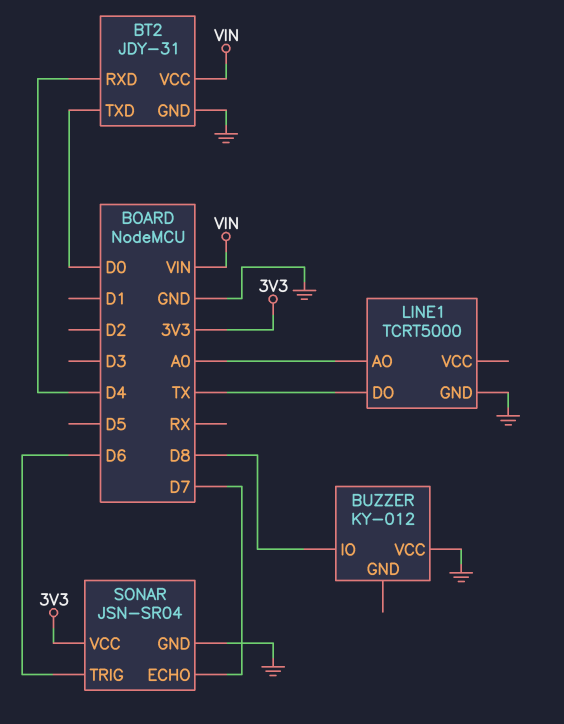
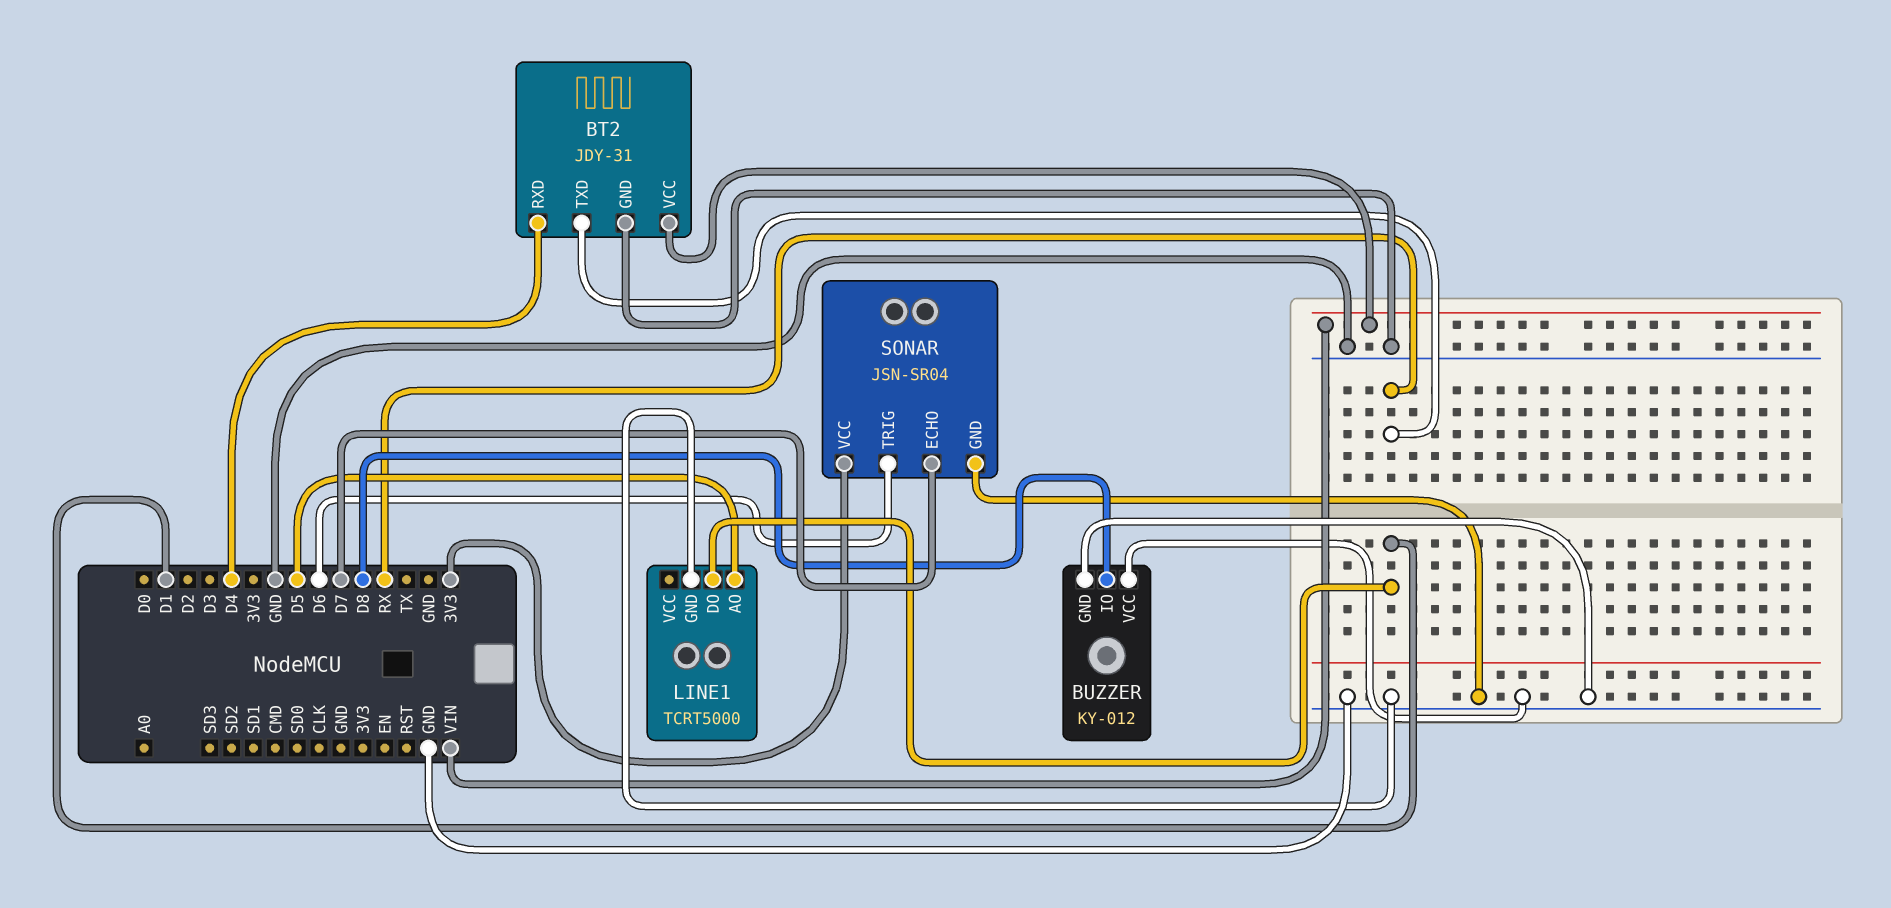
BT2 pin TXD: D0 -> RX
BUZZER pin GND: none -> GND
LINE1 pin AO: A0 -> D5
LINE1 pin DO: TX -> D1

